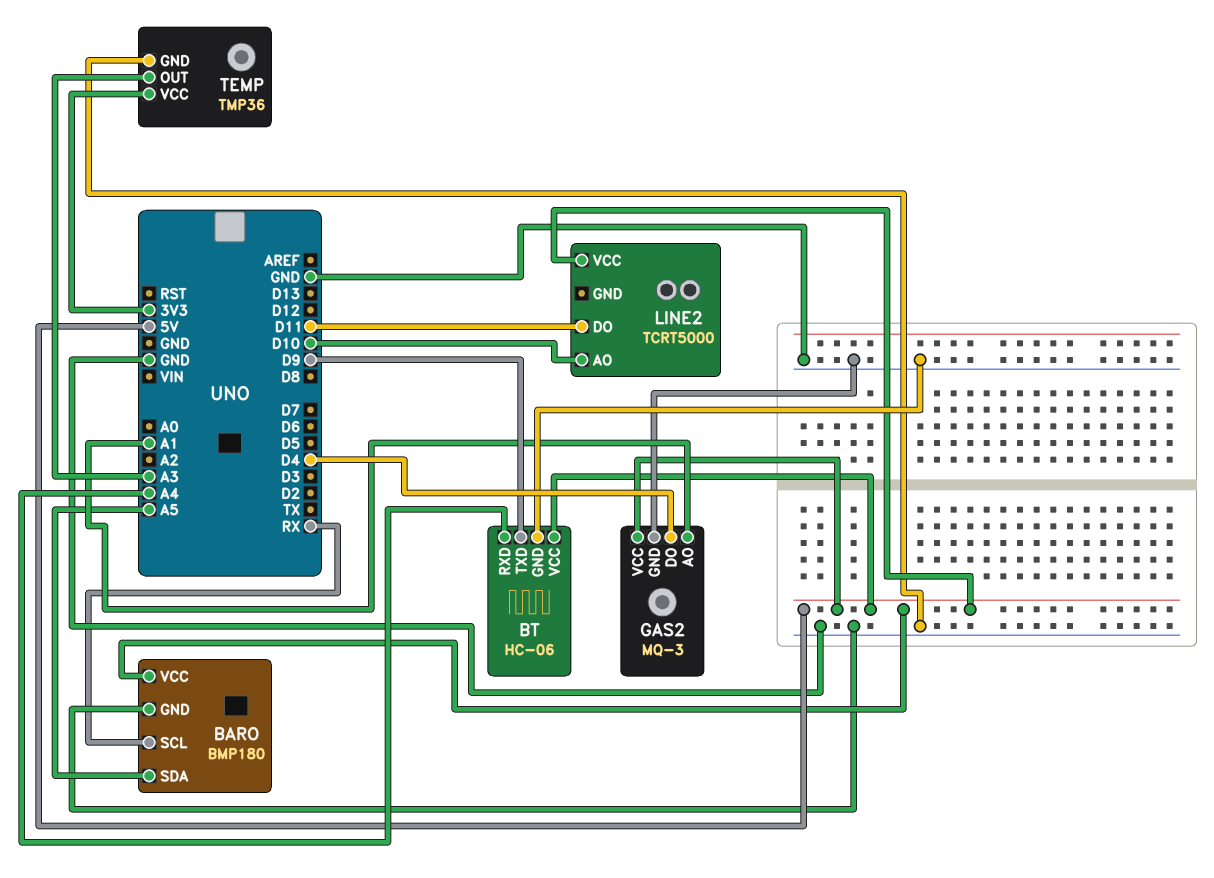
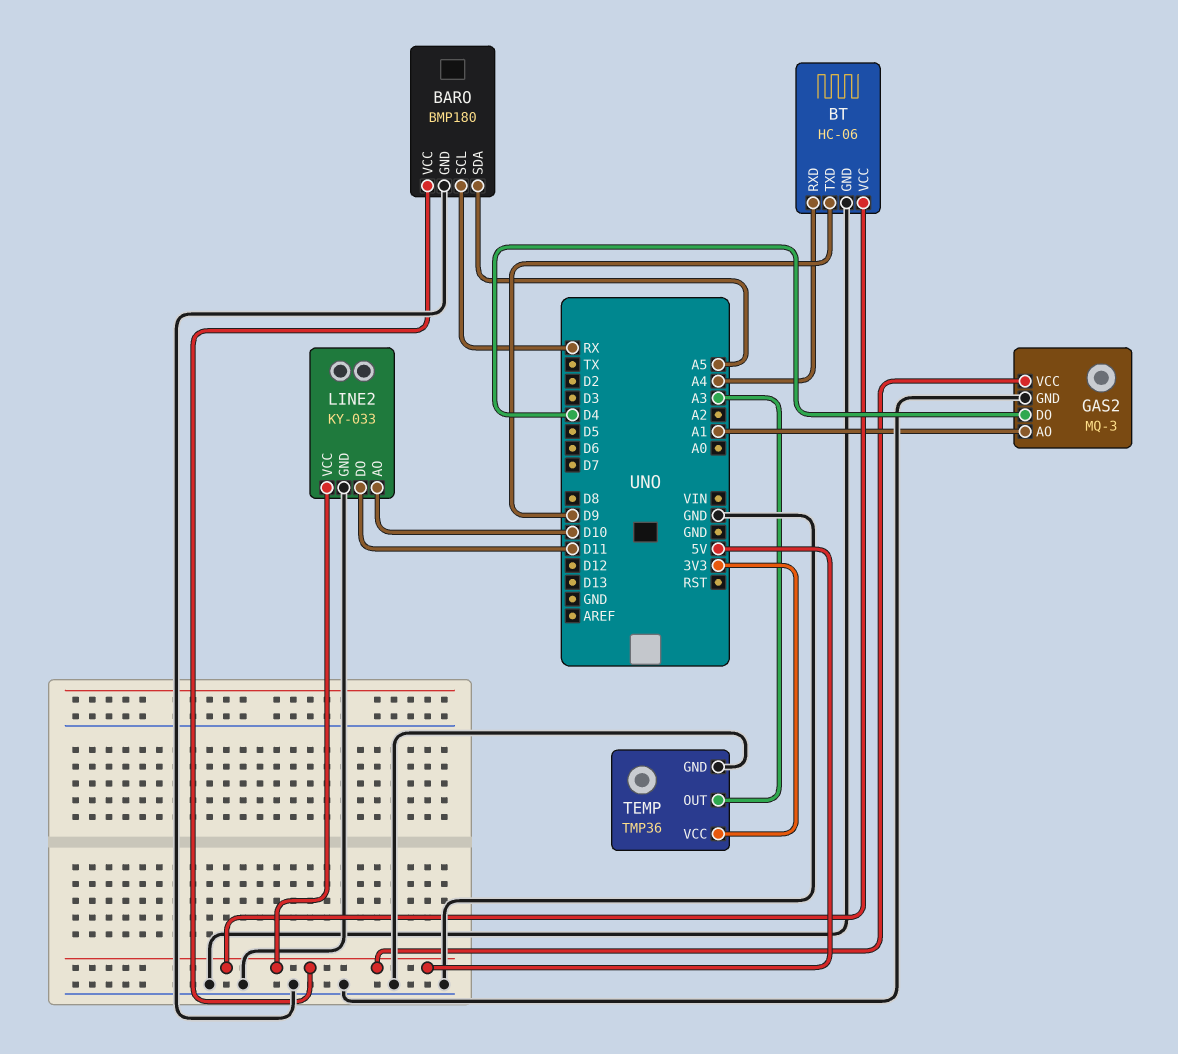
LINE2: TCRT5000 -> KY-033
LINE2 pin GND: none -> GND

